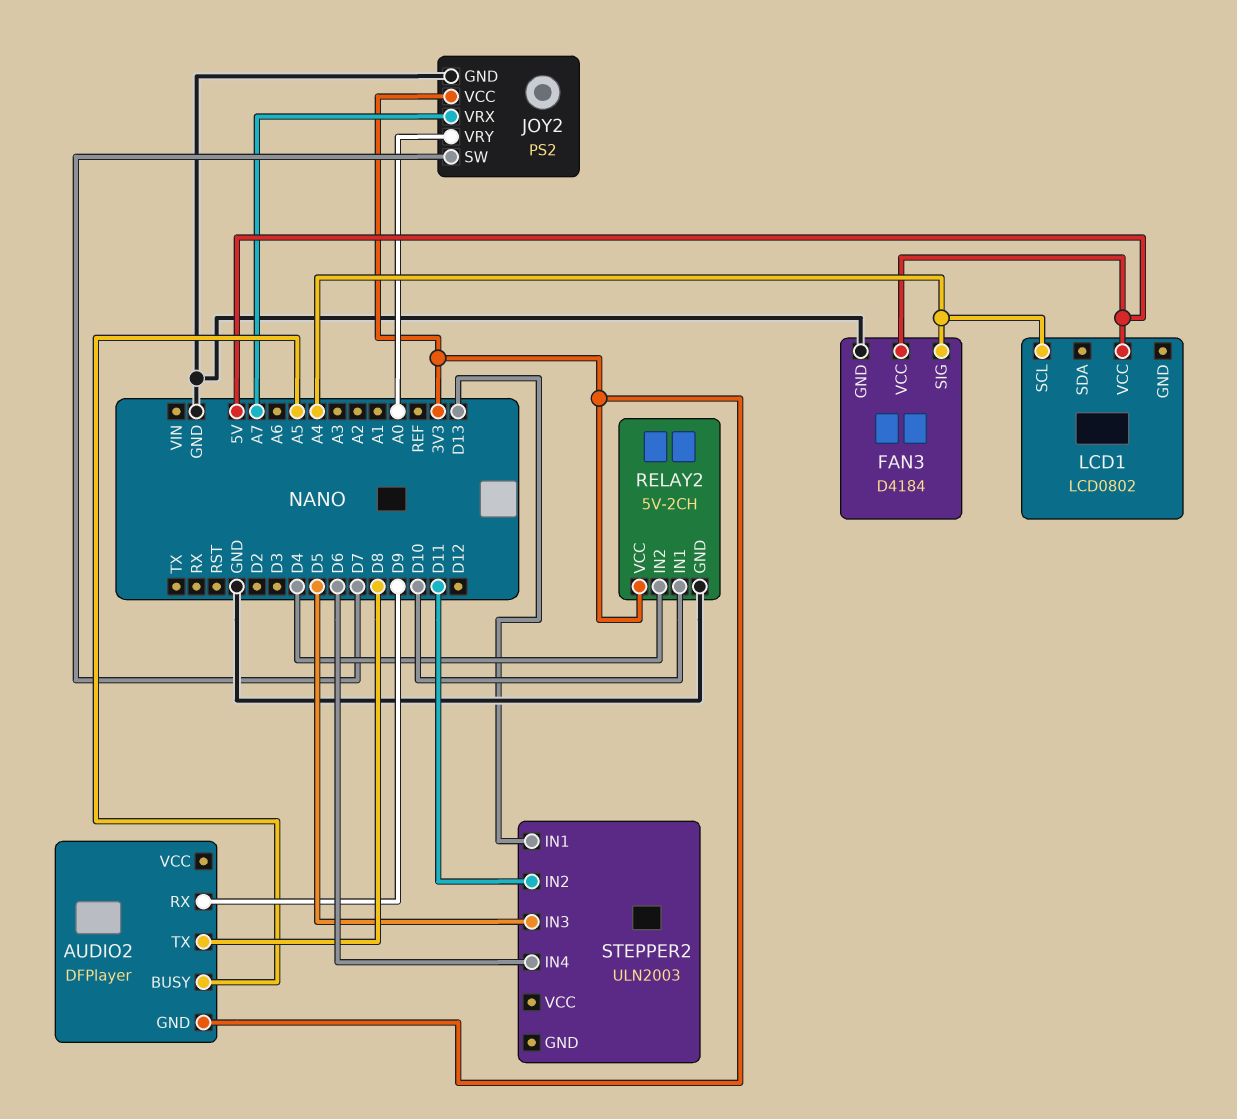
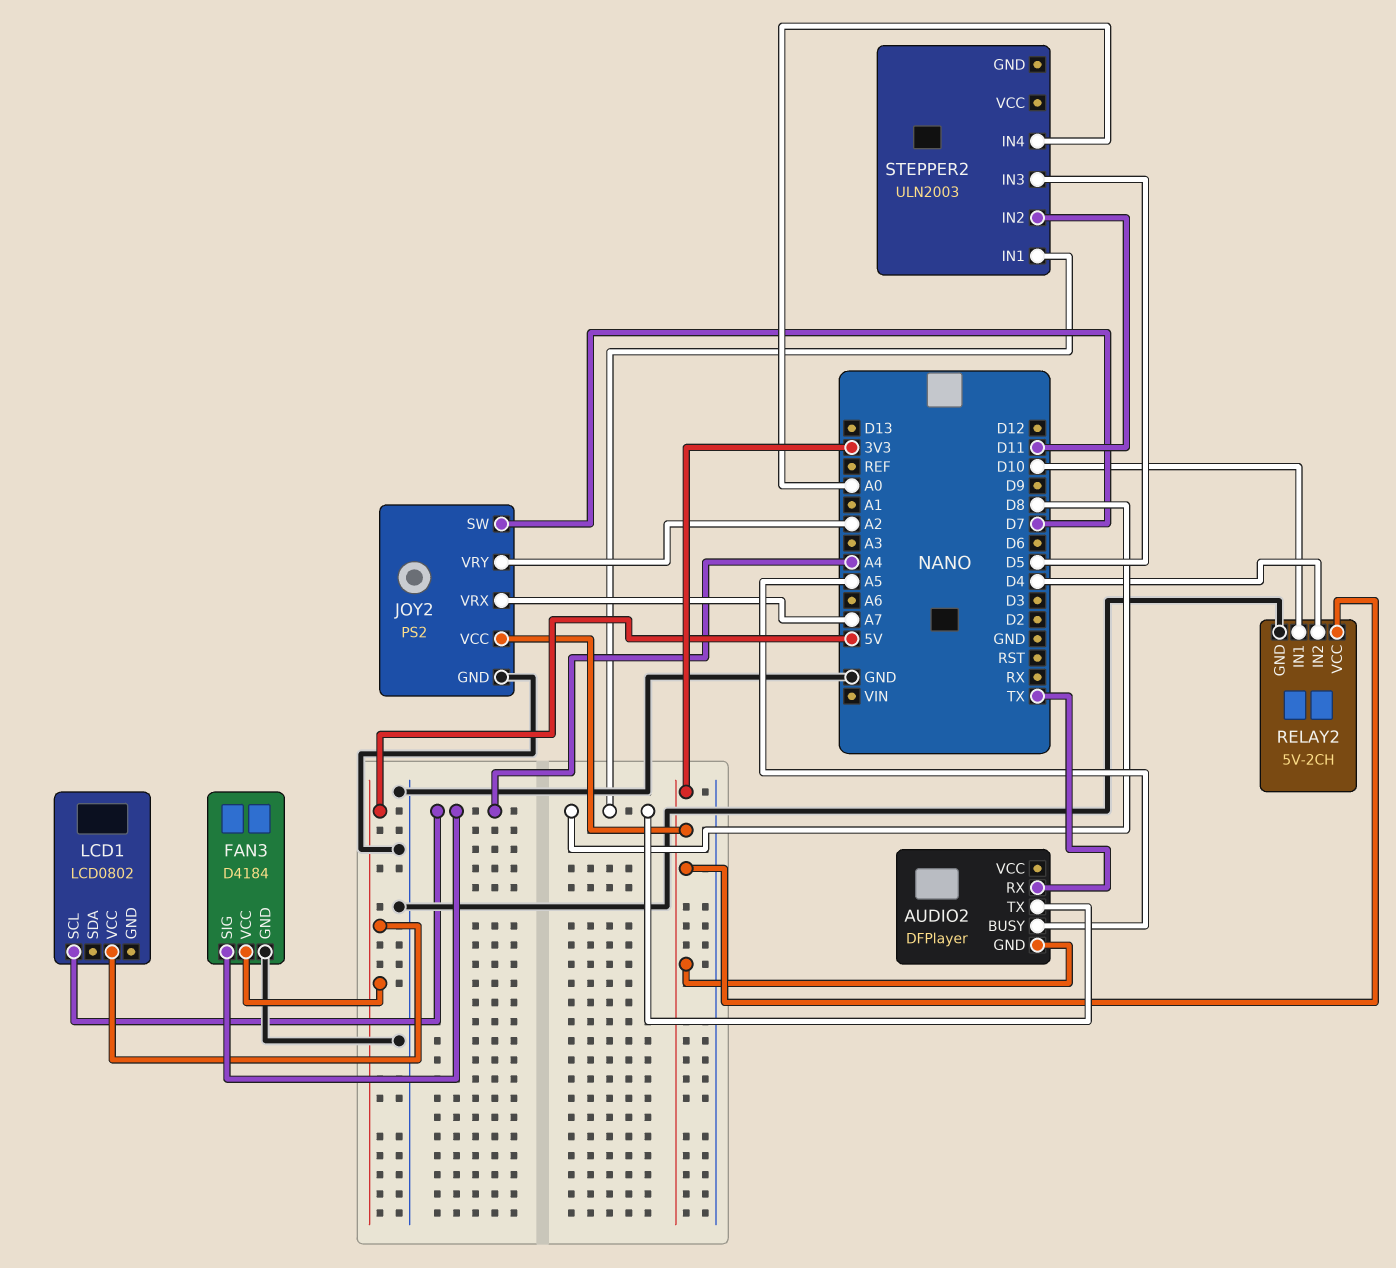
AUDIO2 pin RX: D9 -> TX
JOY2 pin VRY: A0 -> A2
STEPPER2 pin IN1: D13 -> D8
STEPPER2 pin IN4: D6 -> A0

